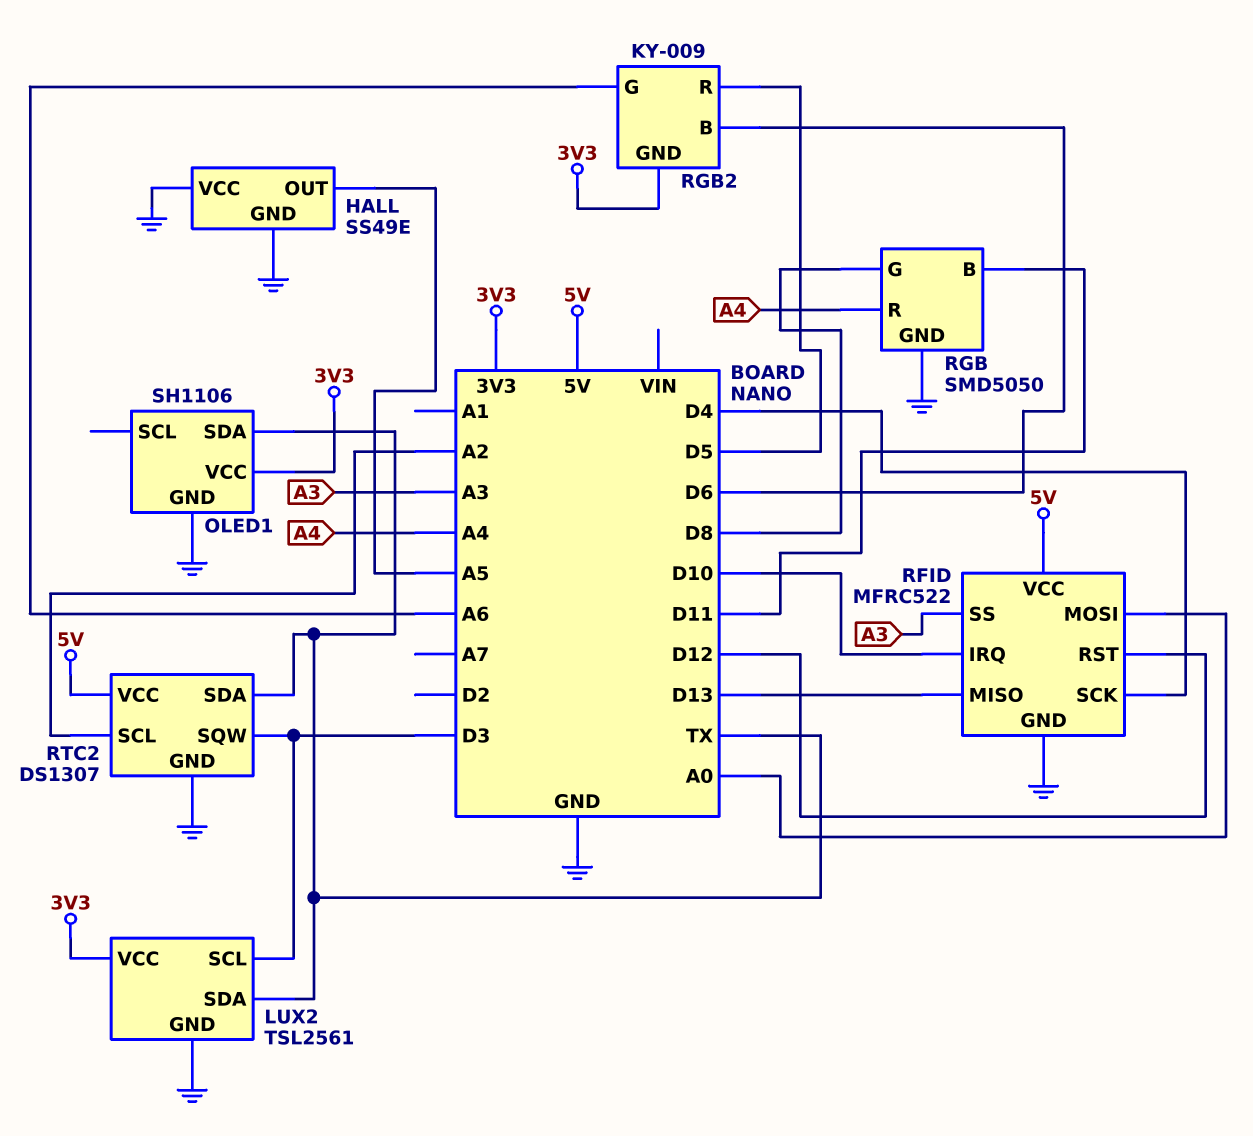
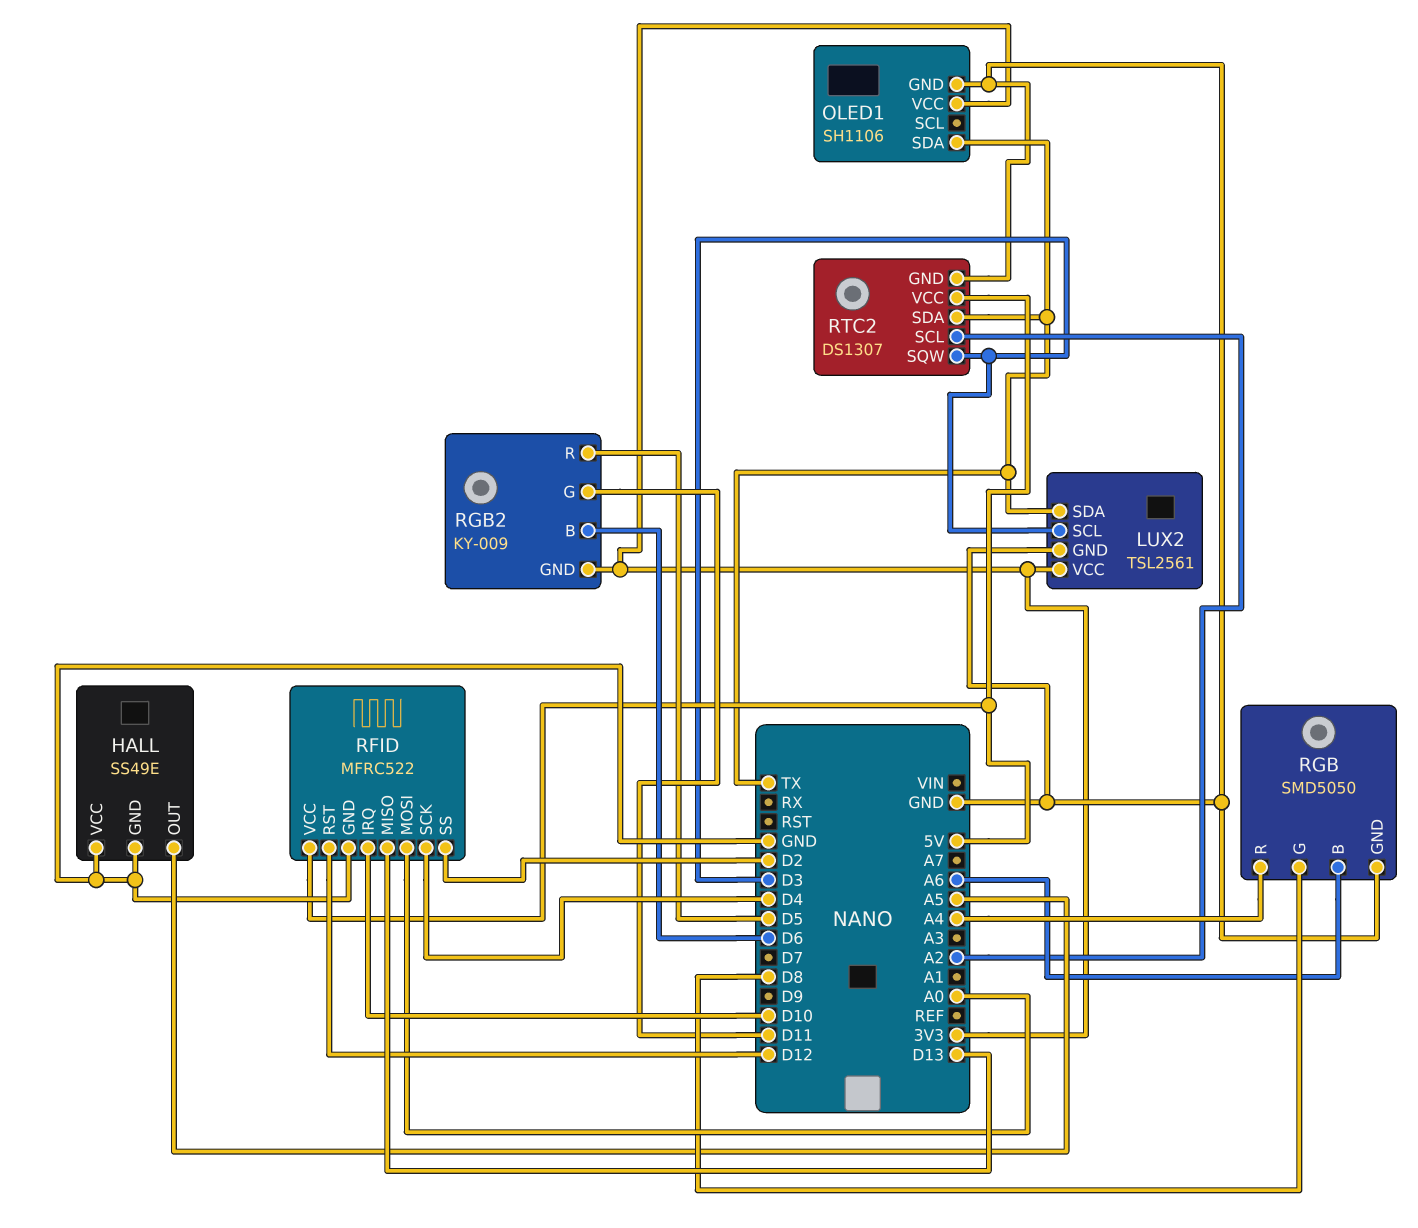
RFID pin SS: A3 -> D2
RGB pin B: D11 -> A6
RGB2 pin G: A6 -> D11

